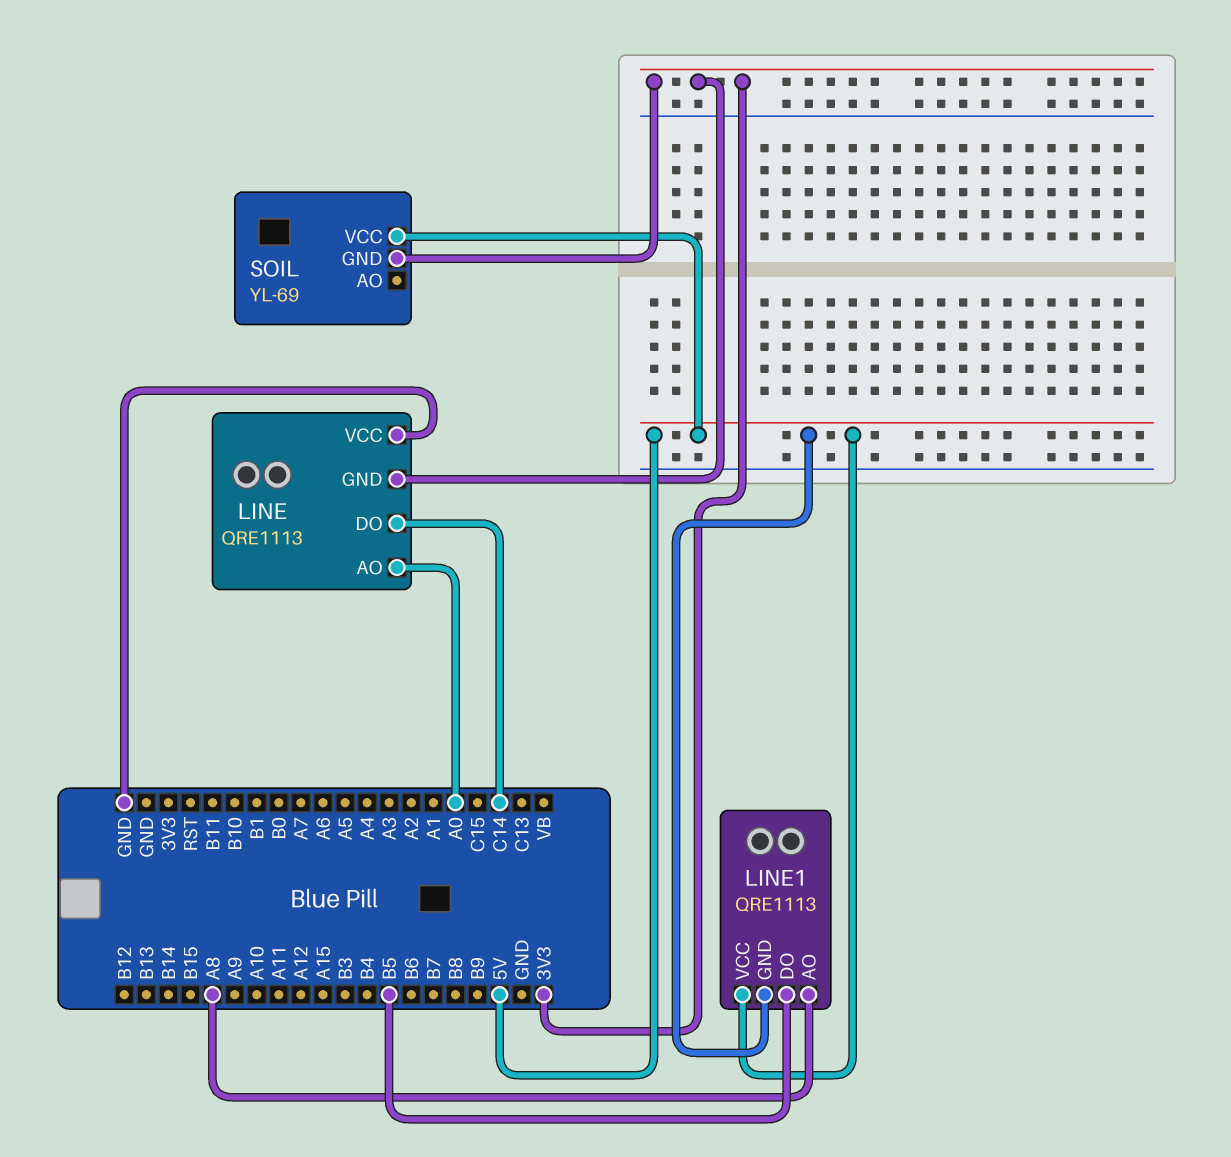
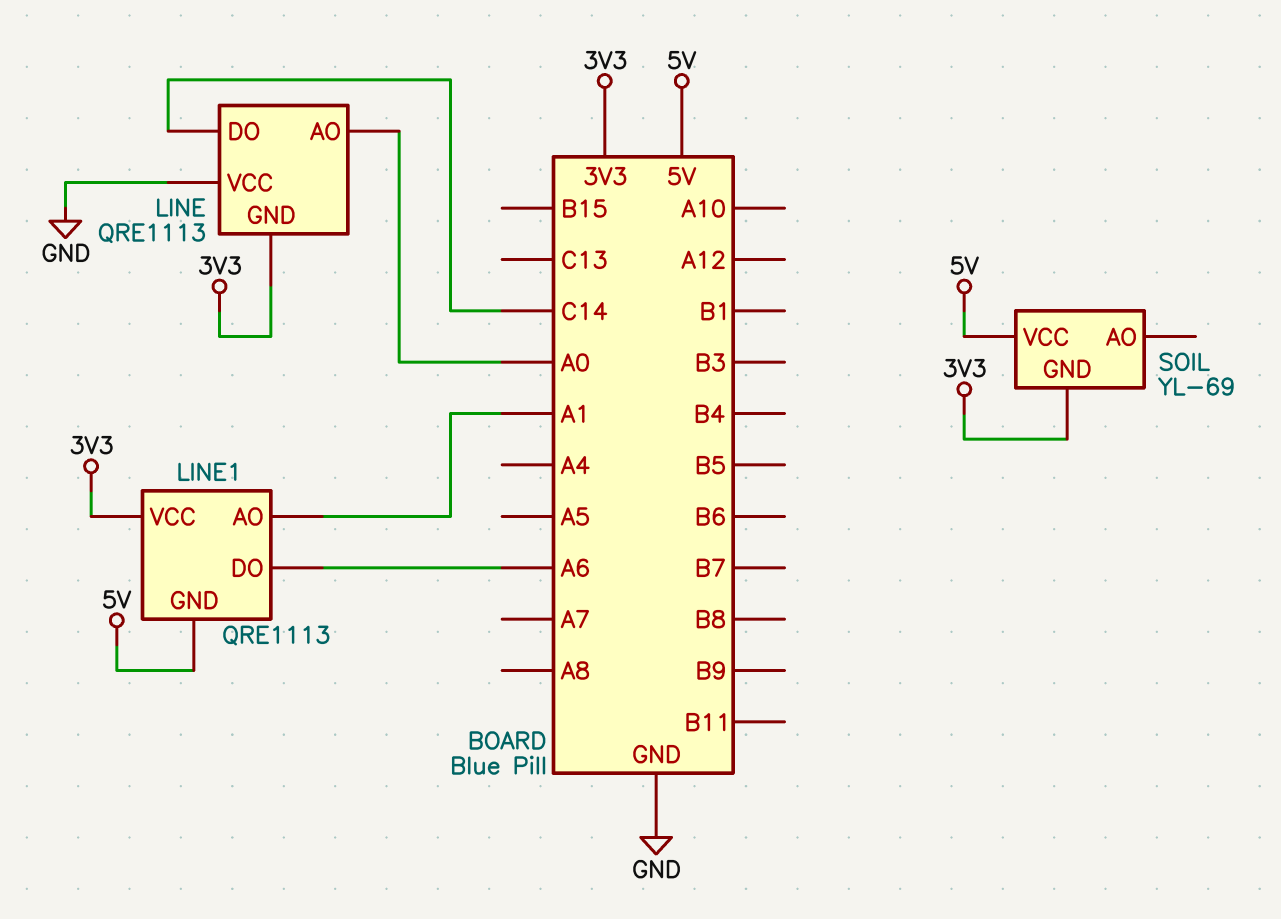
LINE1 pin AO: A8 -> A1
LINE1 pin DO: B5 -> A6
LINE1 pin VCC: 5V -> 3V3

